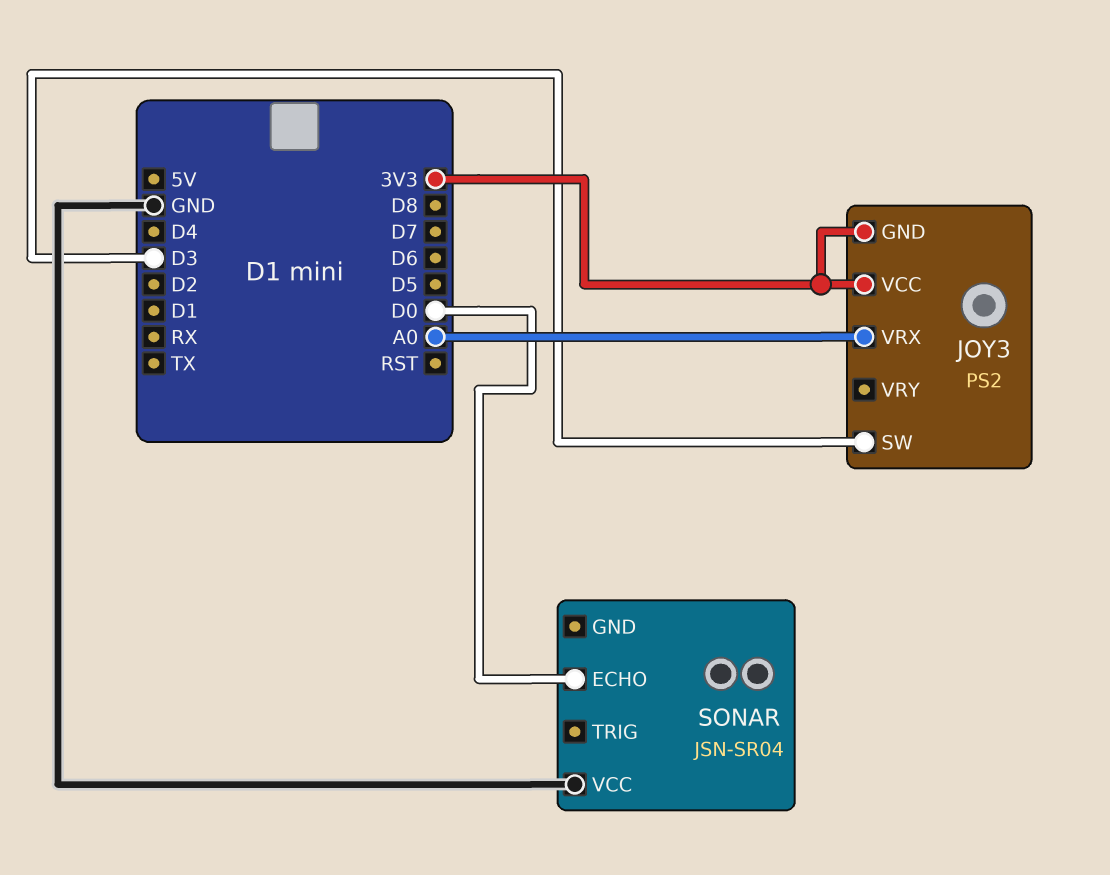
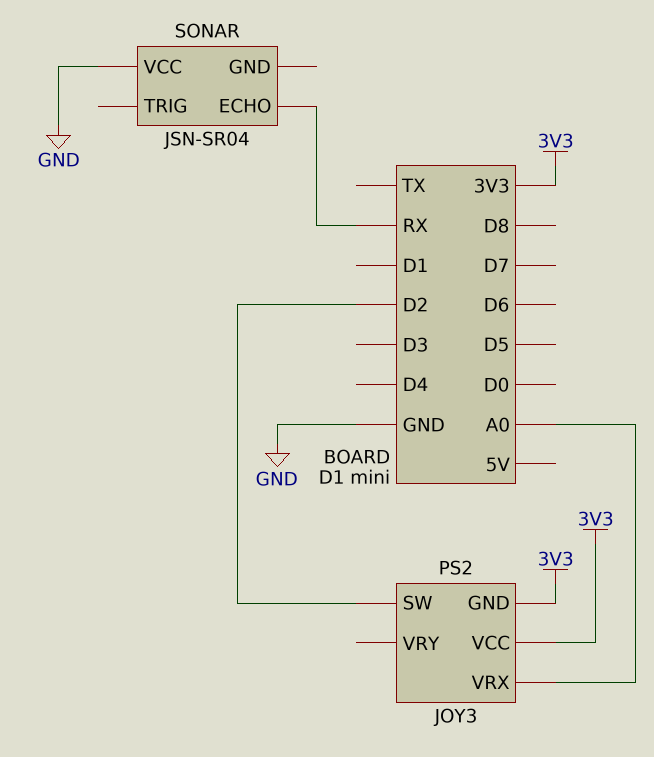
JOY3 pin SW: D3 -> D2
SONAR pin ECHO: D0 -> RX

